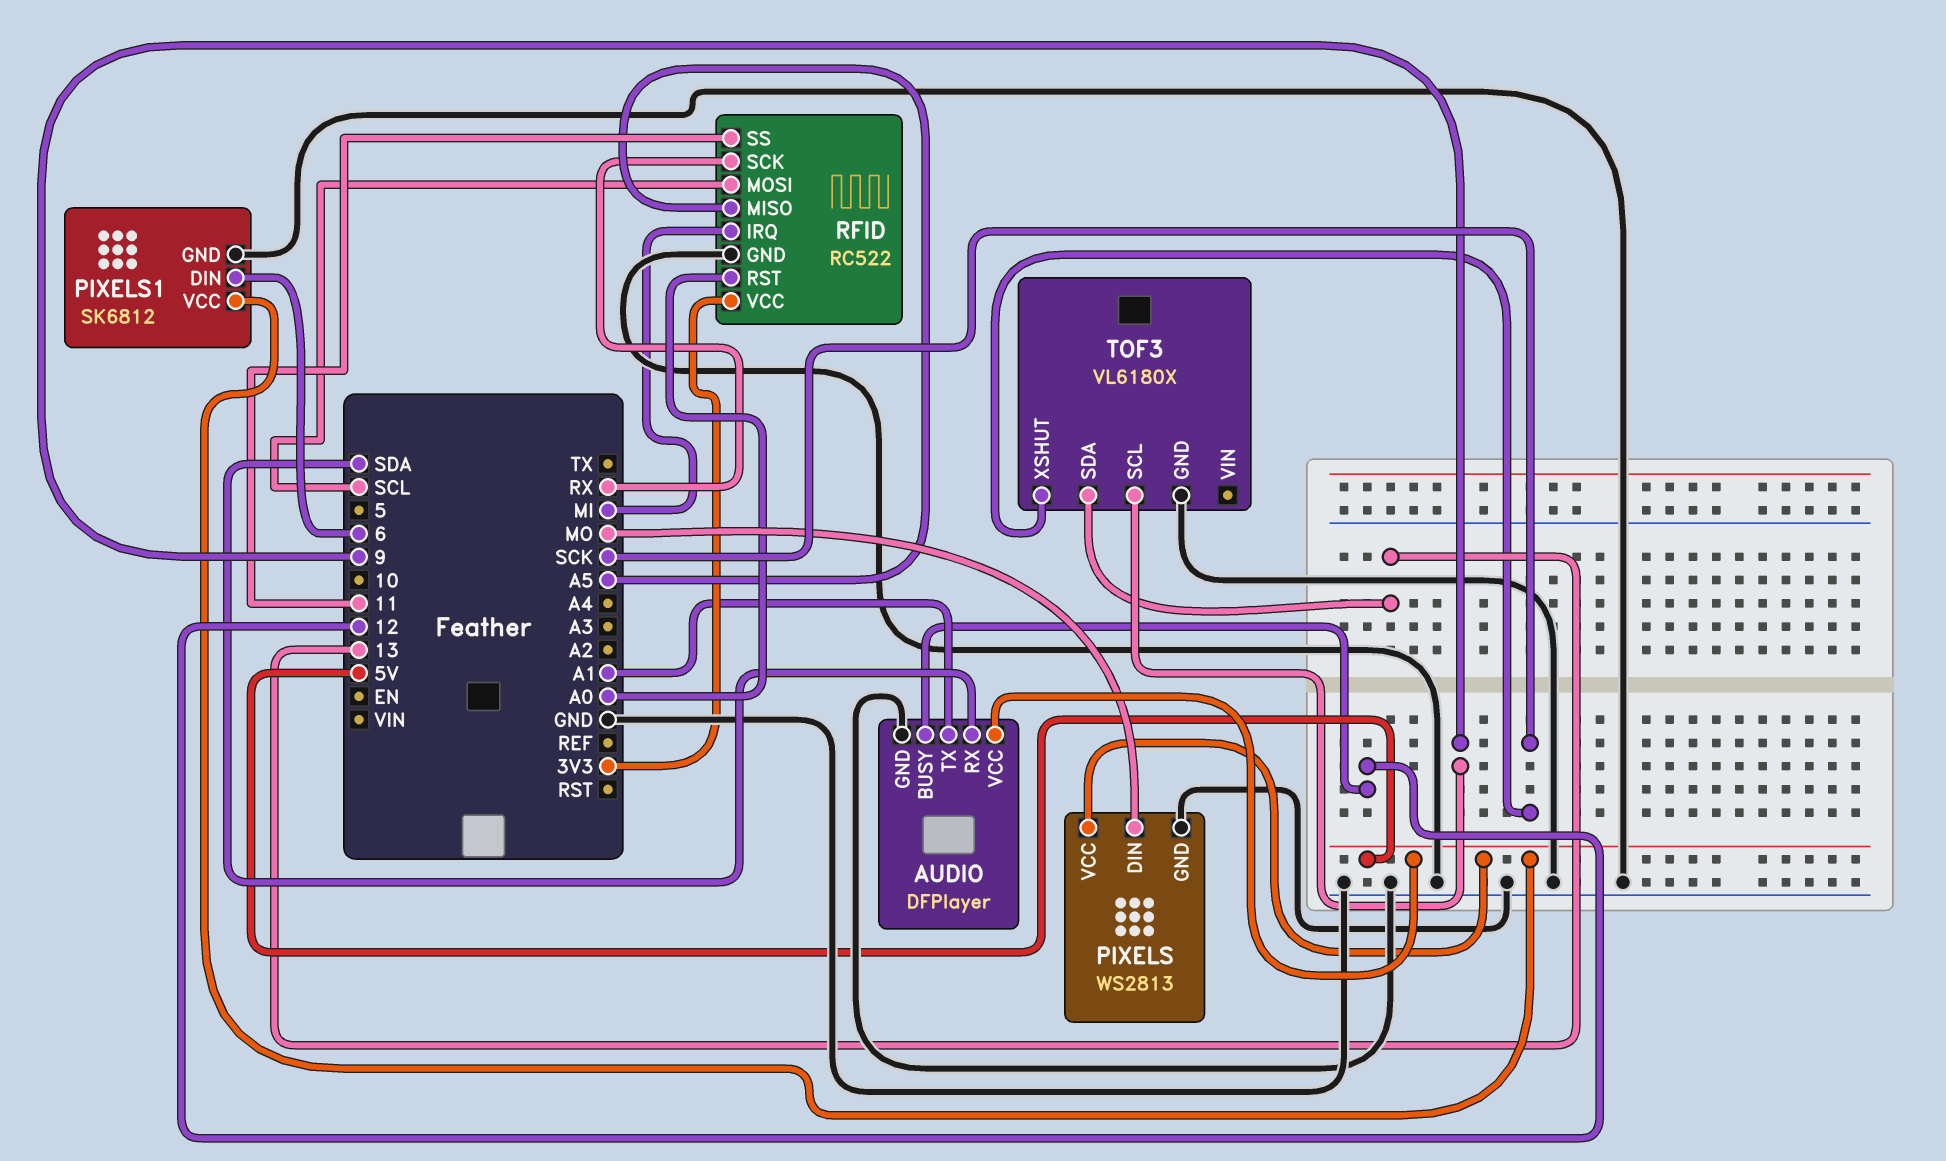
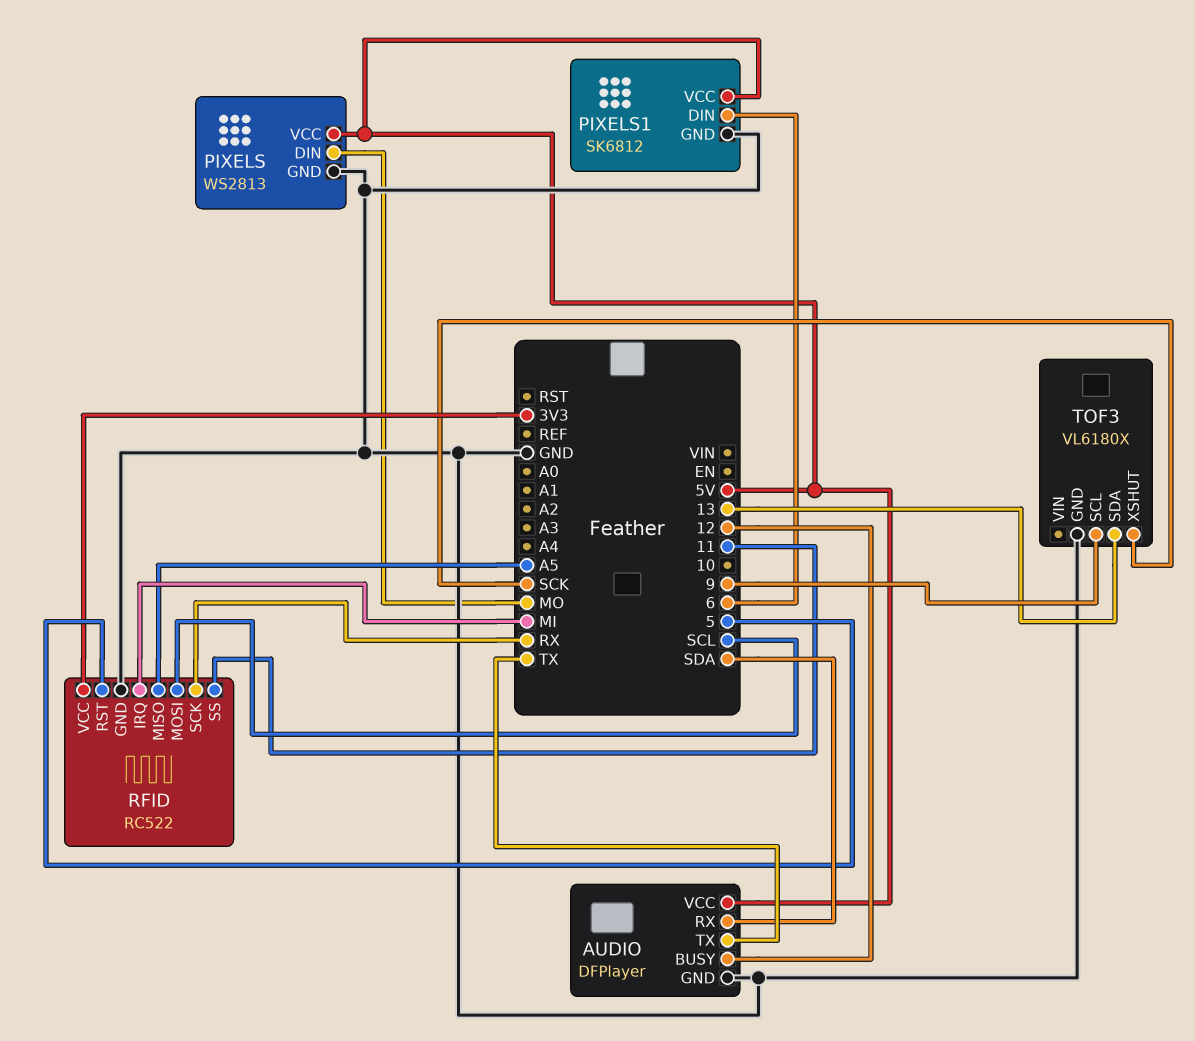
AUDIO pin TX: A1 -> TX
RFID pin RST: A0 -> 5

